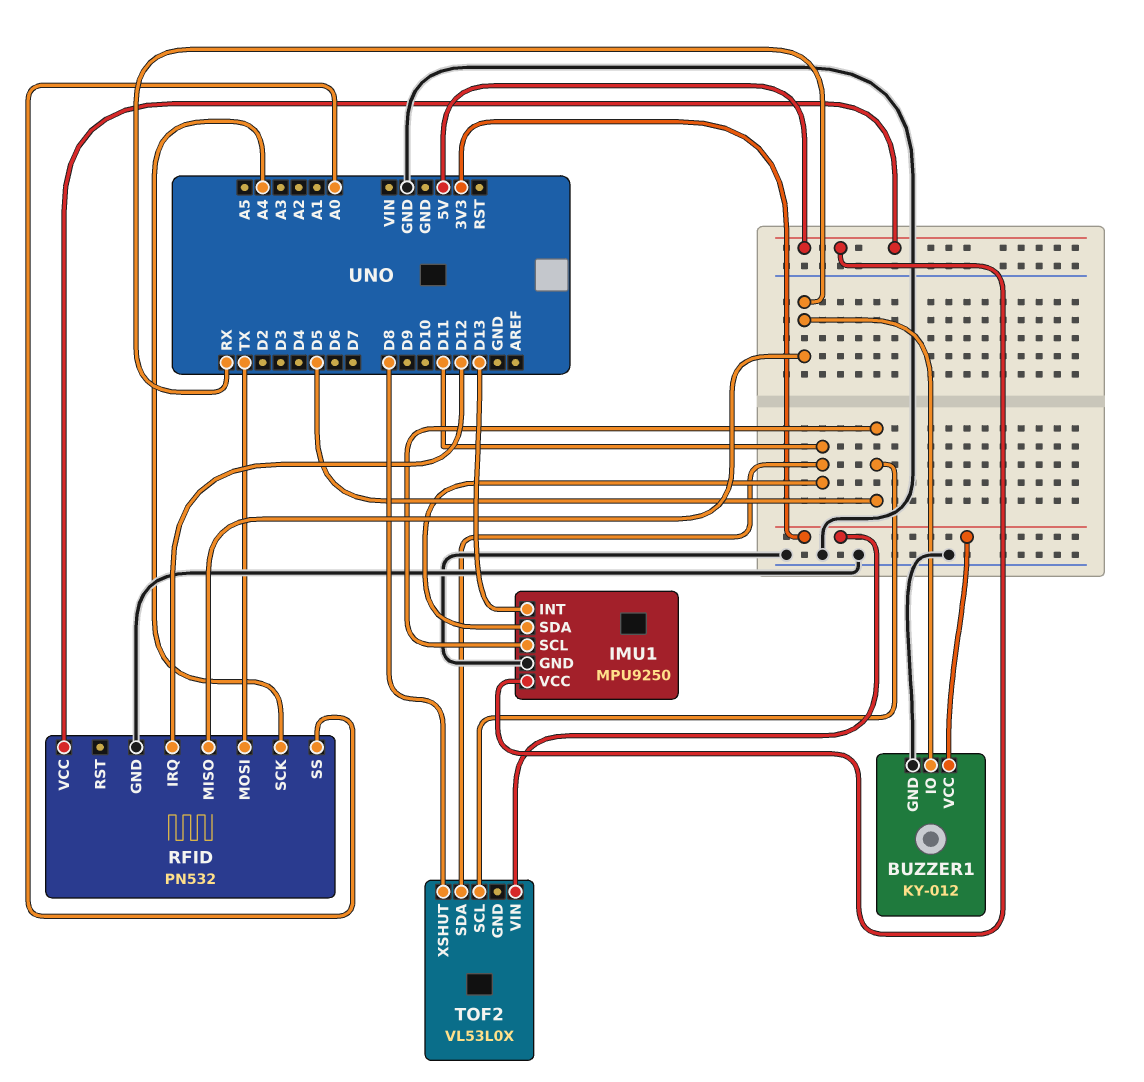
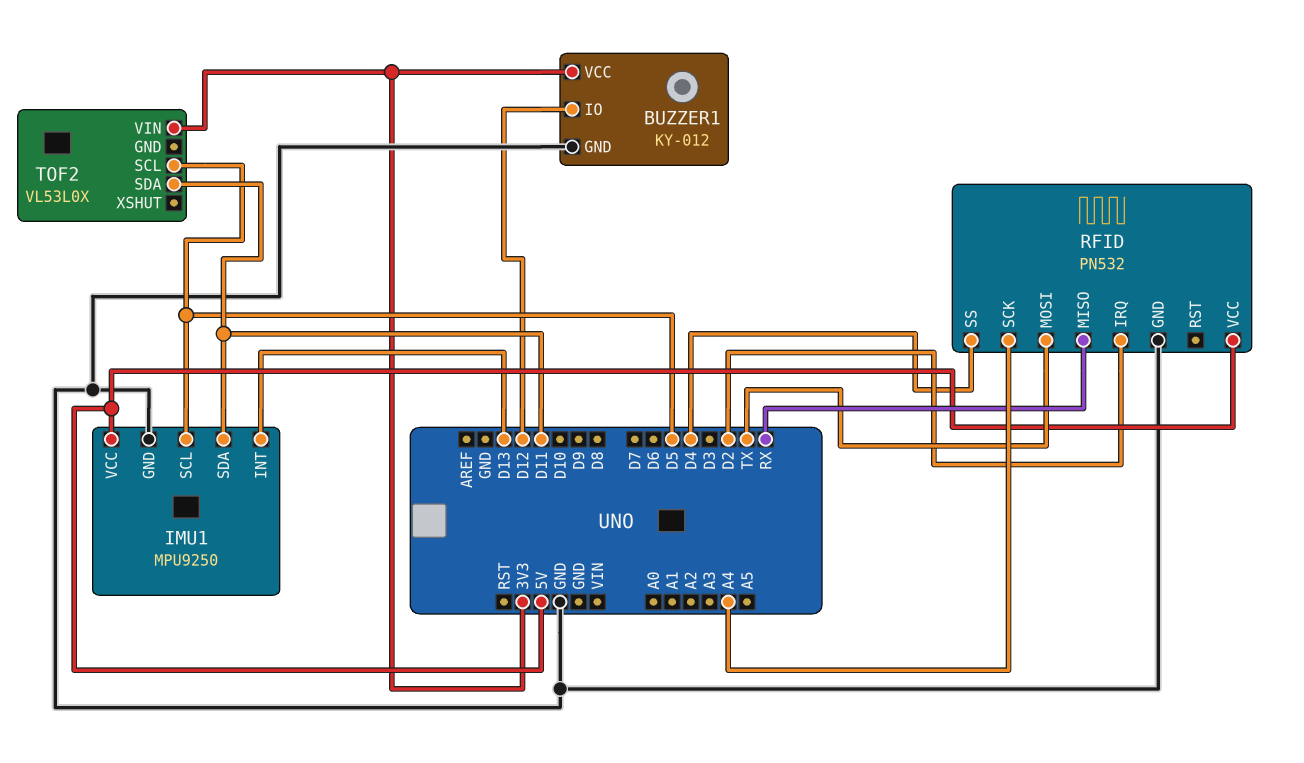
BUZZER1 pin IO: RX -> D12
RFID pin IRQ: D12 -> D2
RFID pin SS: A0 -> D4
TOF2 pin XSHUT: D8 -> none

